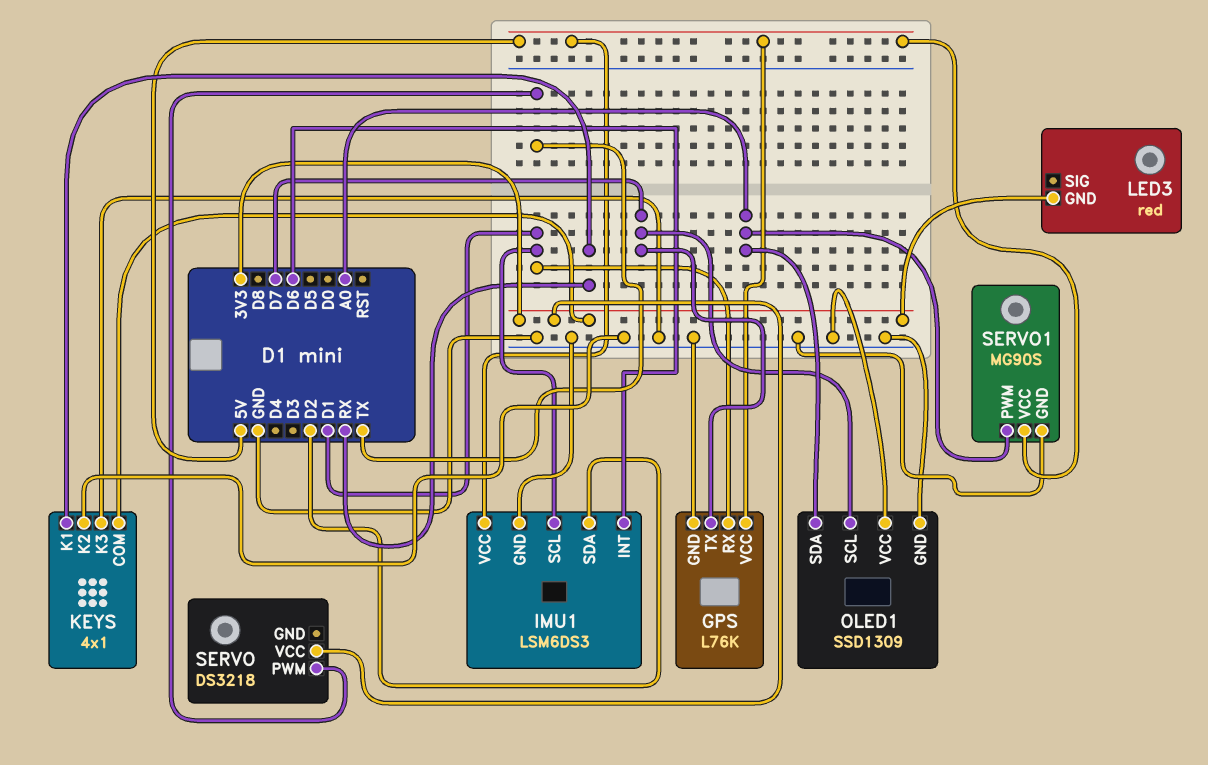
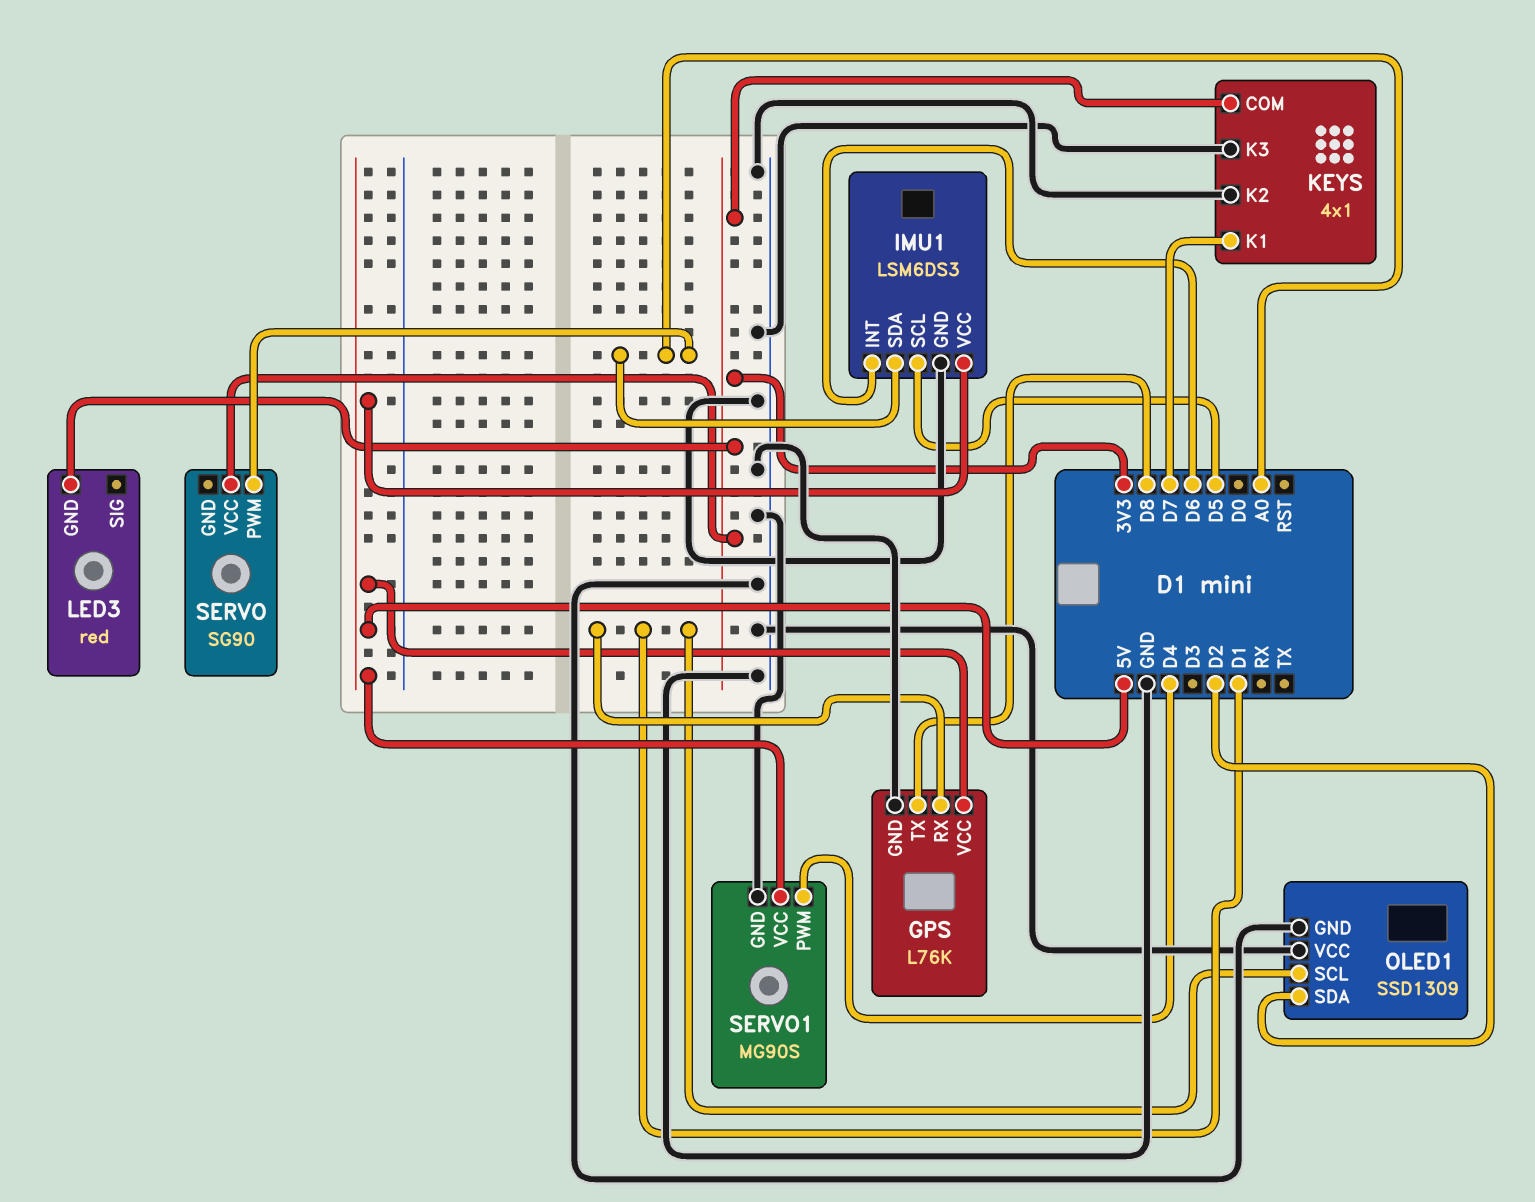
GPS pin TX: D7 -> D8
IMU1 pin SCL: D1 -> D5
IMU1 pin SDA: D2 -> A0
KEYS pin K1: RX -> D7
OLED1 pin SCL: D7 -> D1
OLED1 pin SDA: A0 -> D2
SERVO: DS3218 -> SG90
SERVO pin PWM: TX -> A0
SERVO1 pin PWM: A0 -> D4

